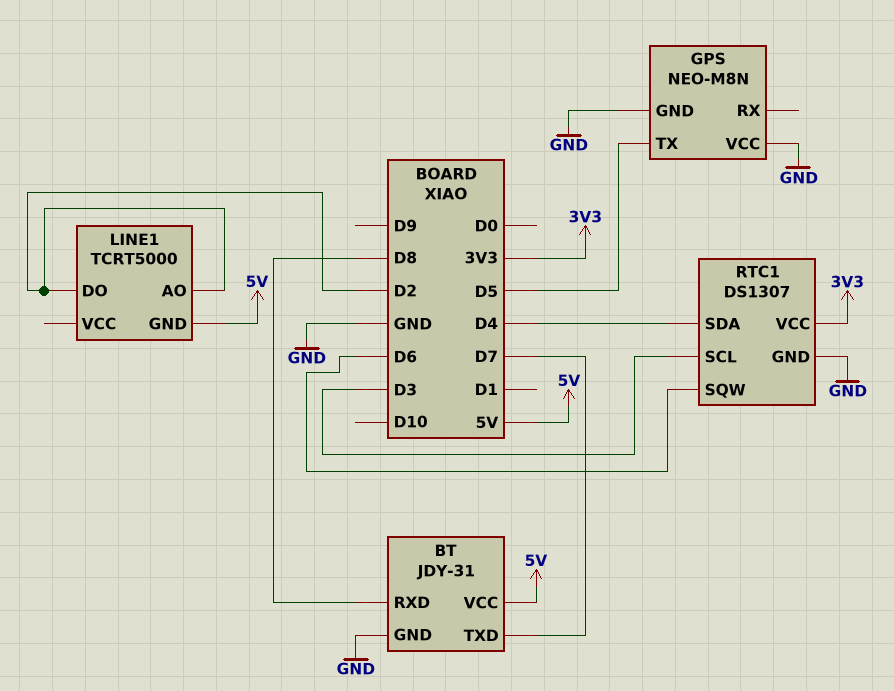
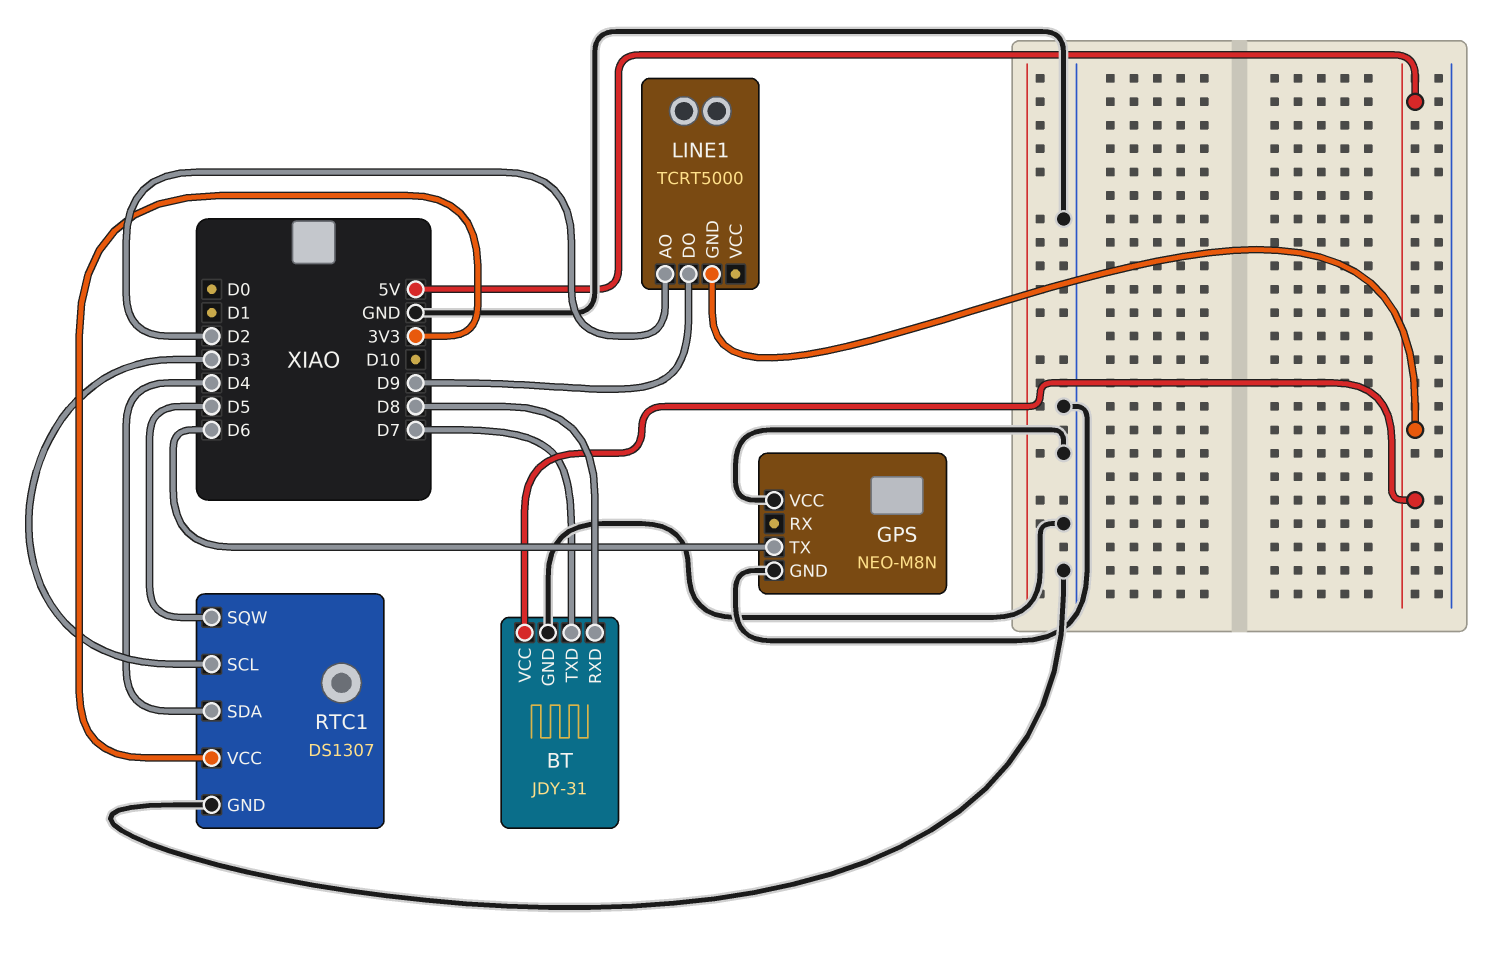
GPS pin TX: D5 -> D6
LINE1 pin DO: D2 -> D9
RTC1 pin SQW: D6 -> D5

